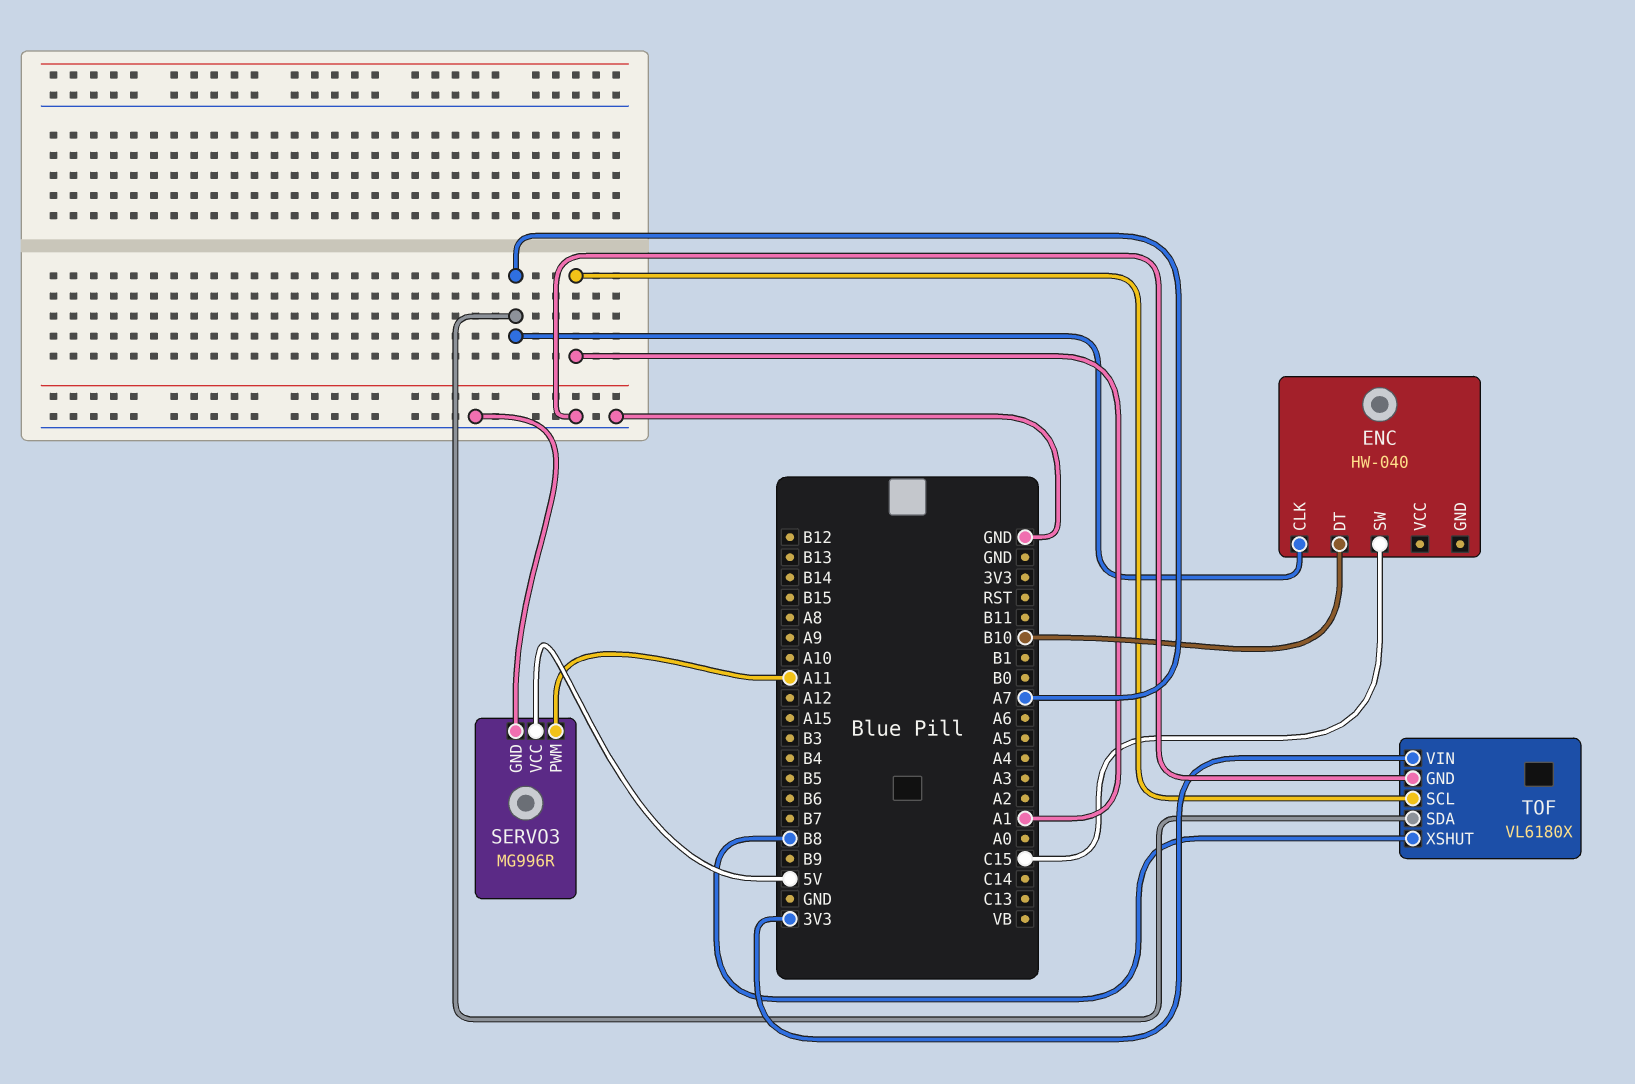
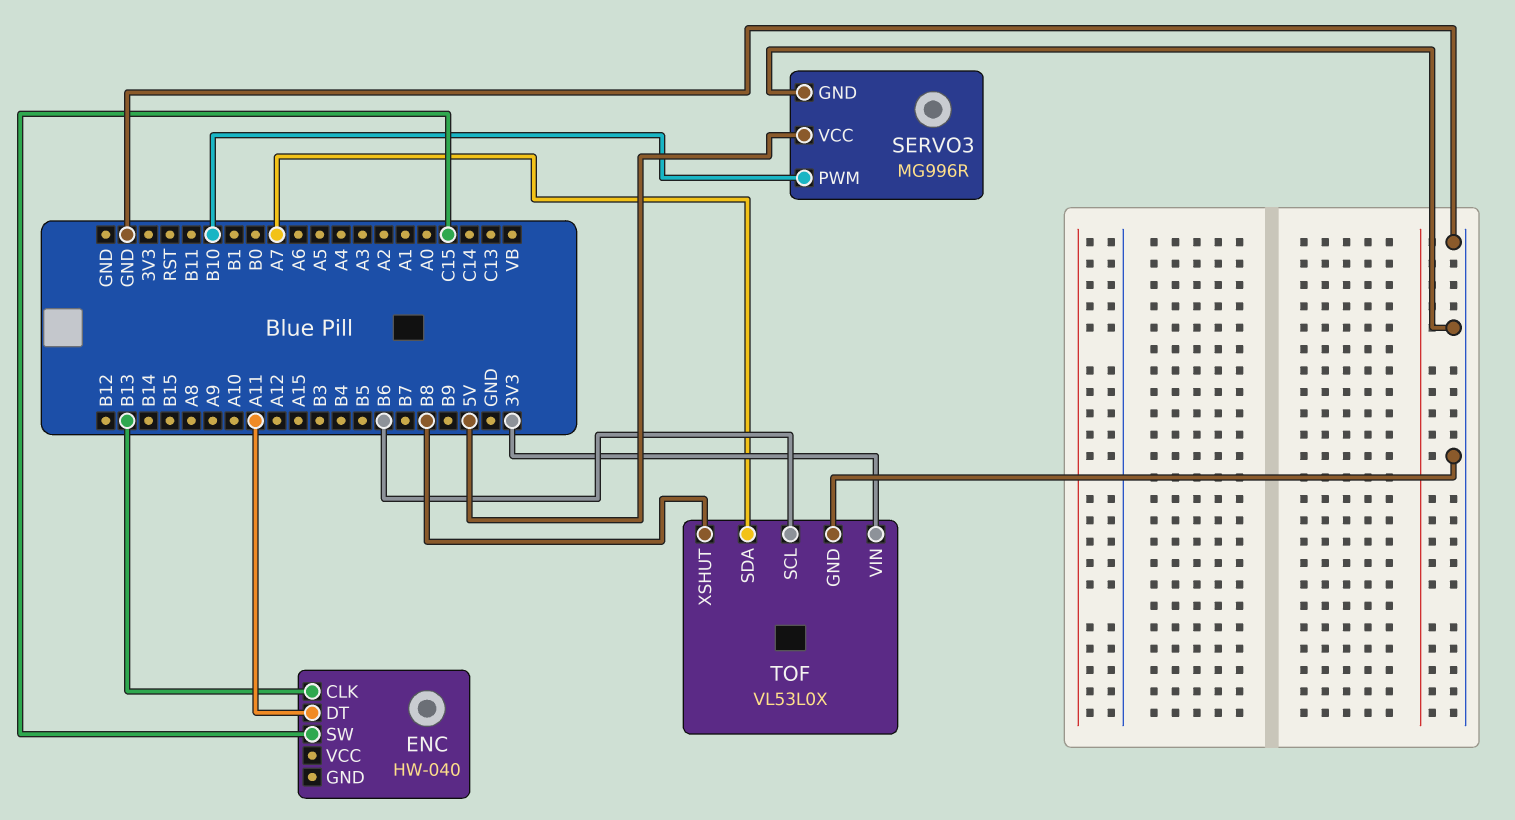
ENC pin CLK: A7 -> B13
ENC pin DT: B10 -> A11
SERVO3 pin PWM: A11 -> B10
TOF: VL6180X -> VL53L0X
TOF pin SCL: A1 -> B6

